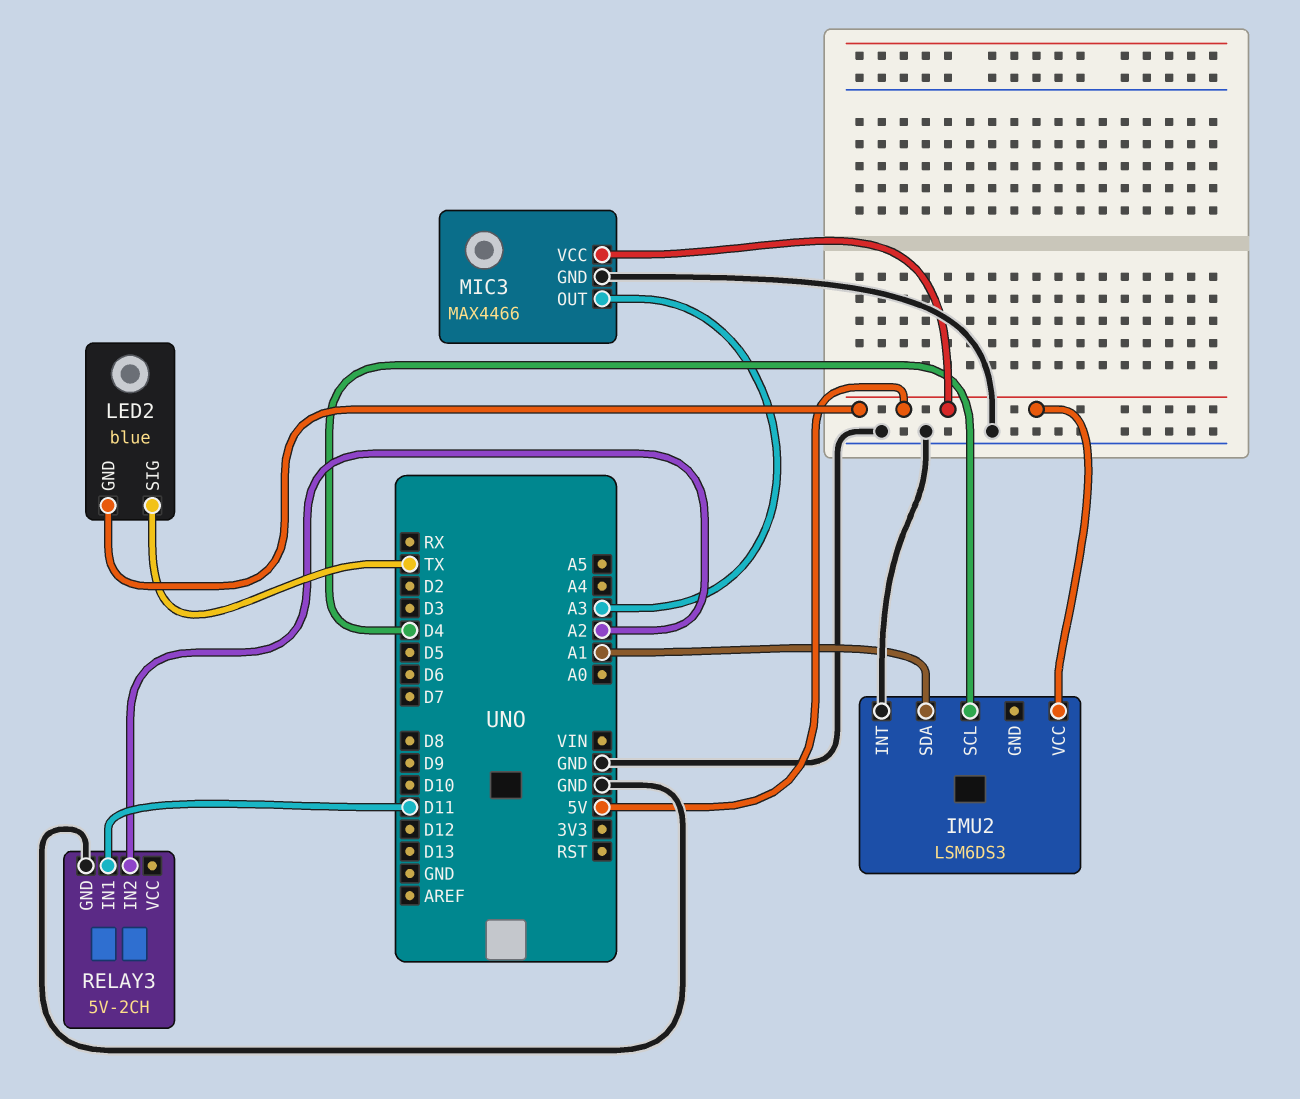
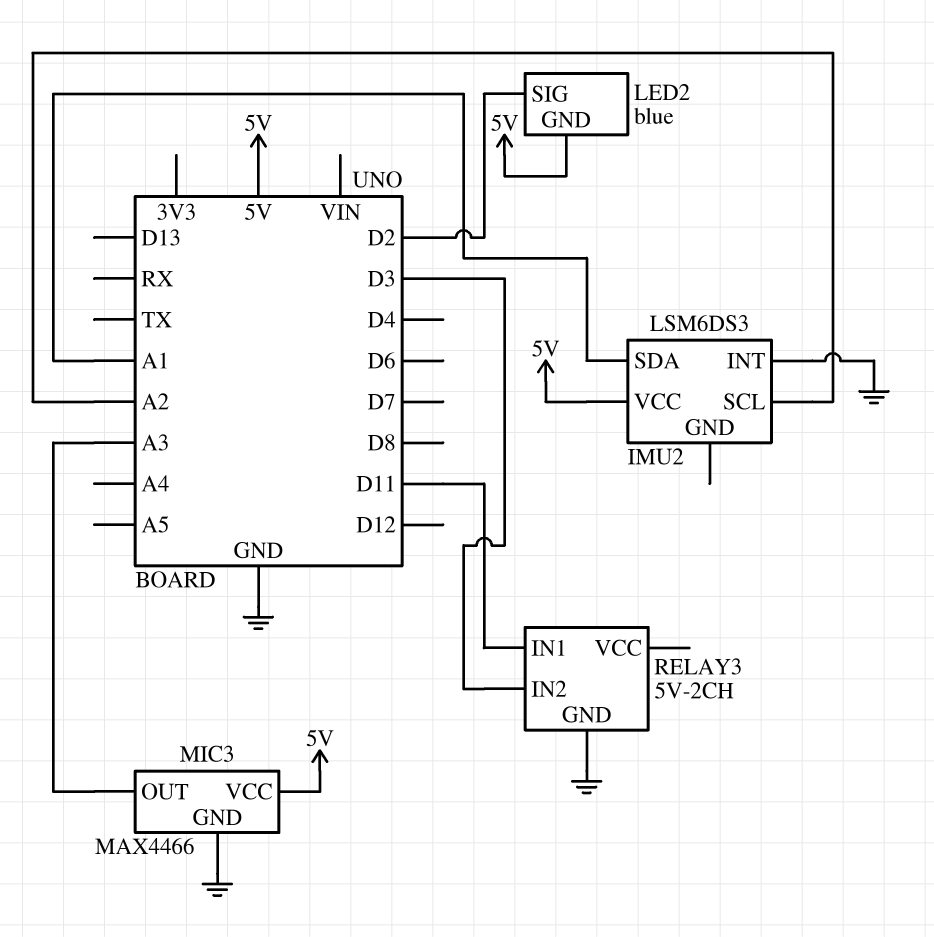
IMU2 pin SCL: D4 -> A2
LED2 pin SIG: TX -> D2
RELAY3 pin IN2: A2 -> D3

